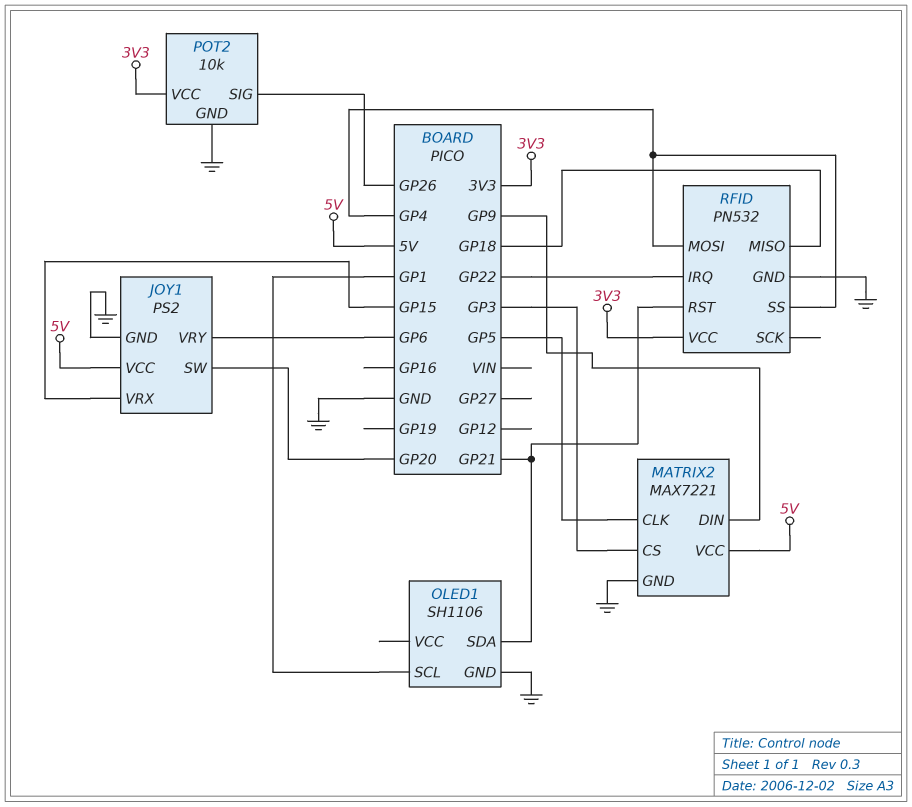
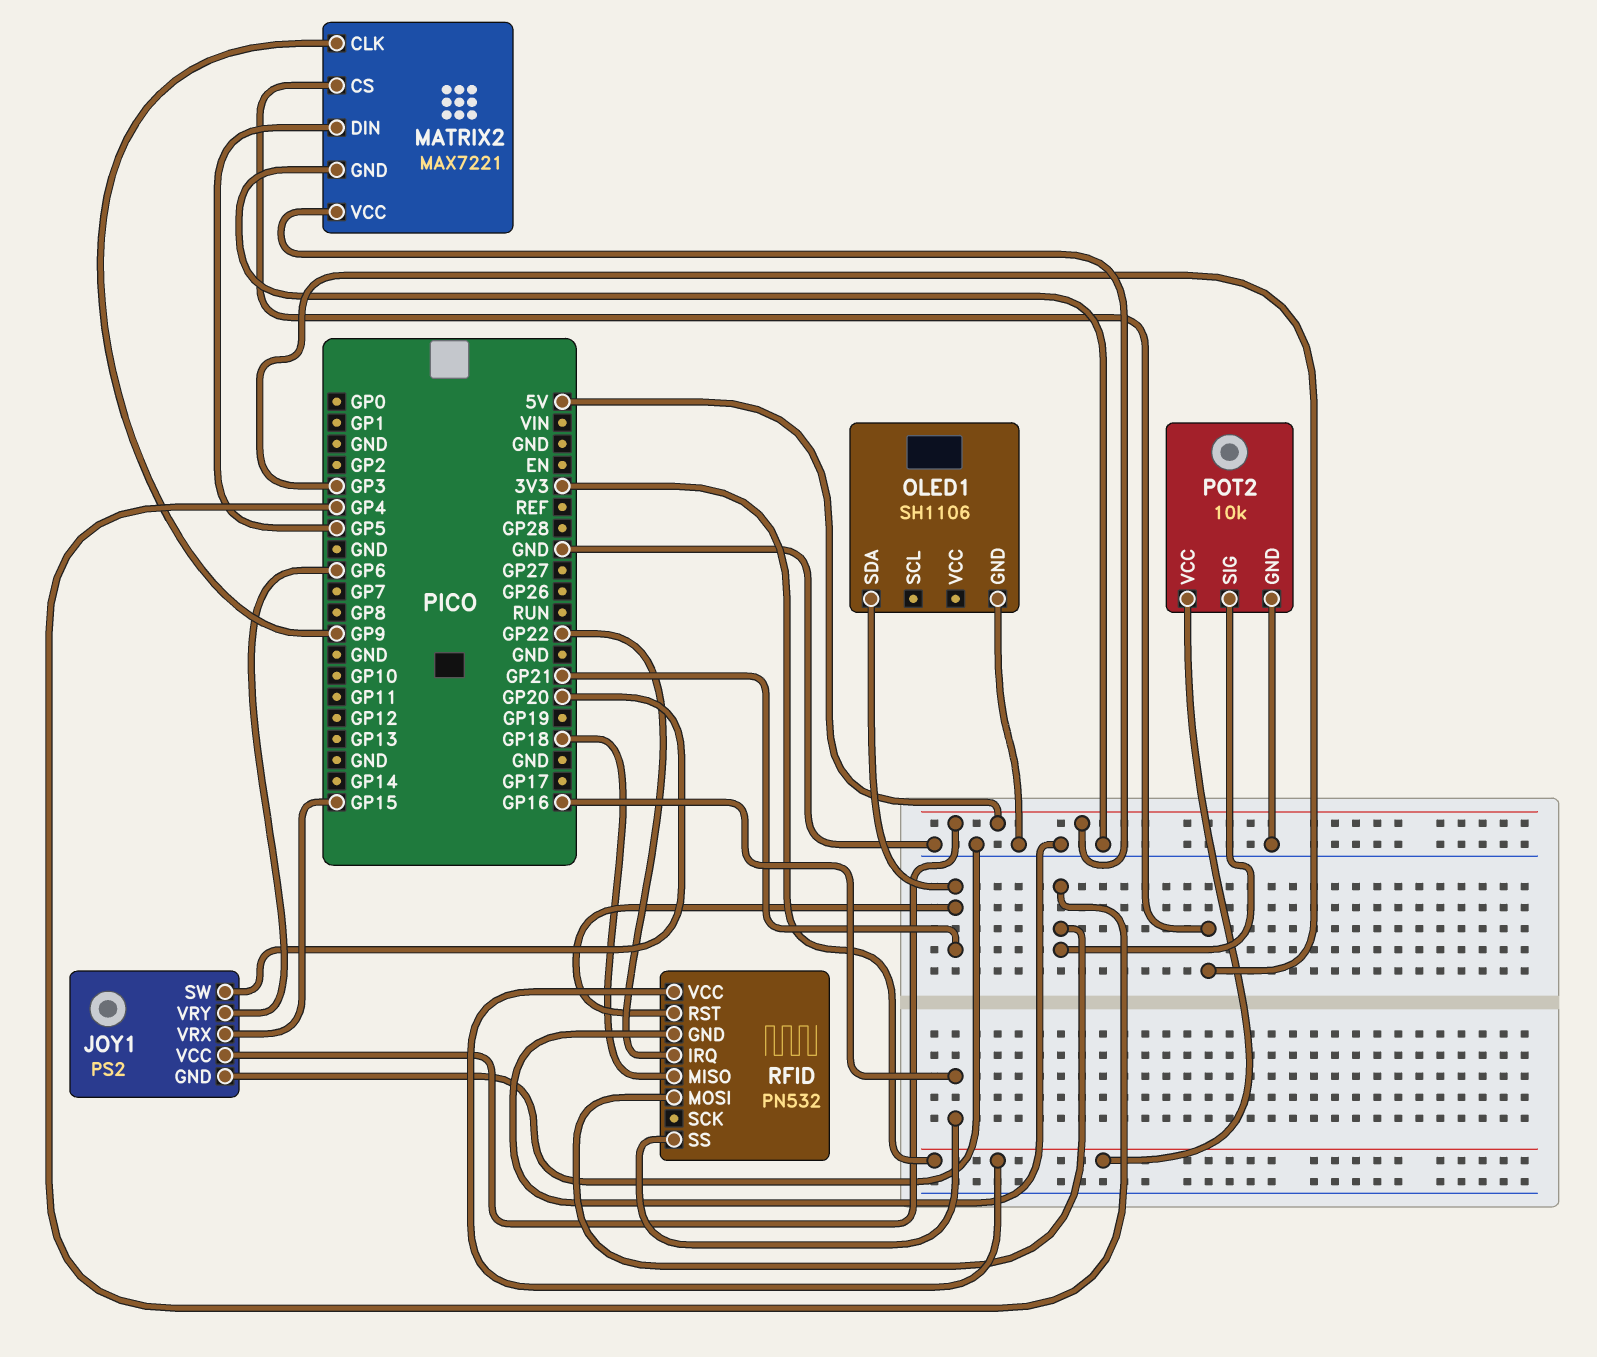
MATRIX2 pin CLK: GP5 -> GP9
MATRIX2 pin DIN: GP9 -> GP5
OLED1 pin SCL: GP1 -> none
POT2 pin SIG: GP26 -> GP4
RFID pin SS: GP4 -> GP16

